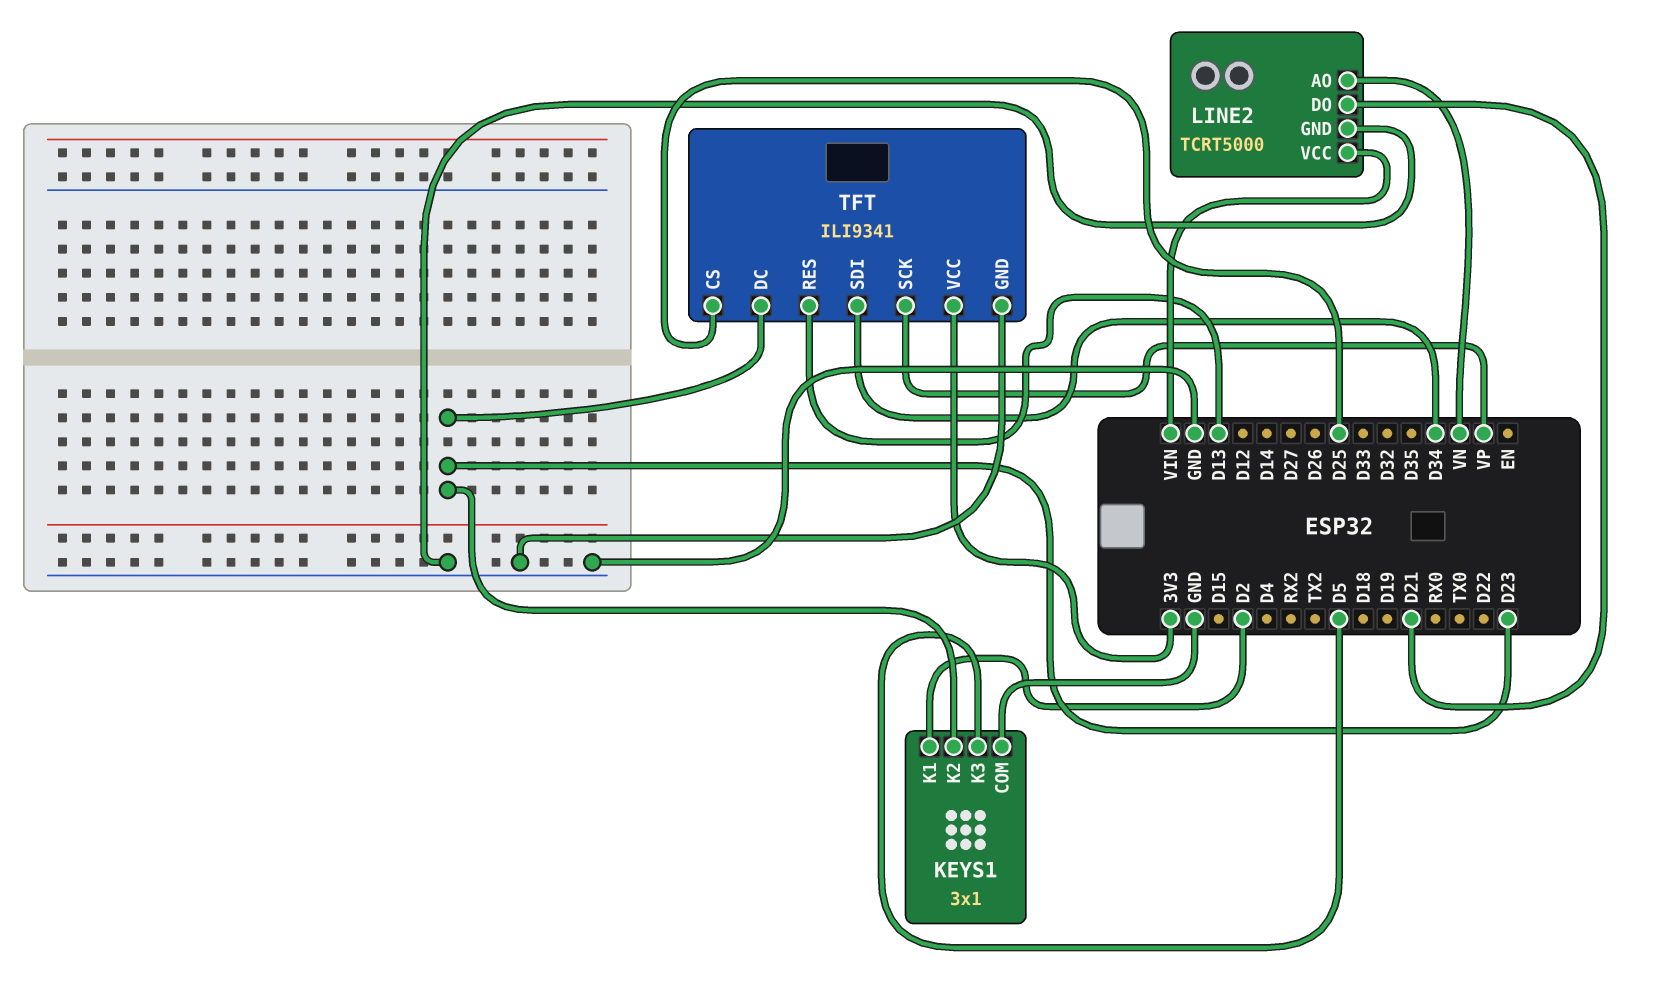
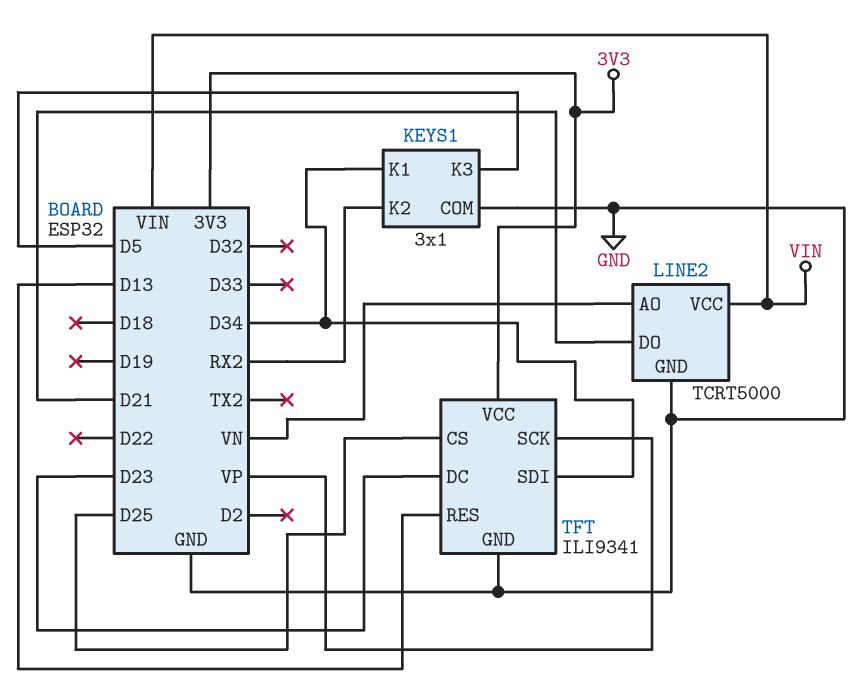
KEYS1 pin K1: D2 -> D34
KEYS1 pin K2: D23 -> RX2

